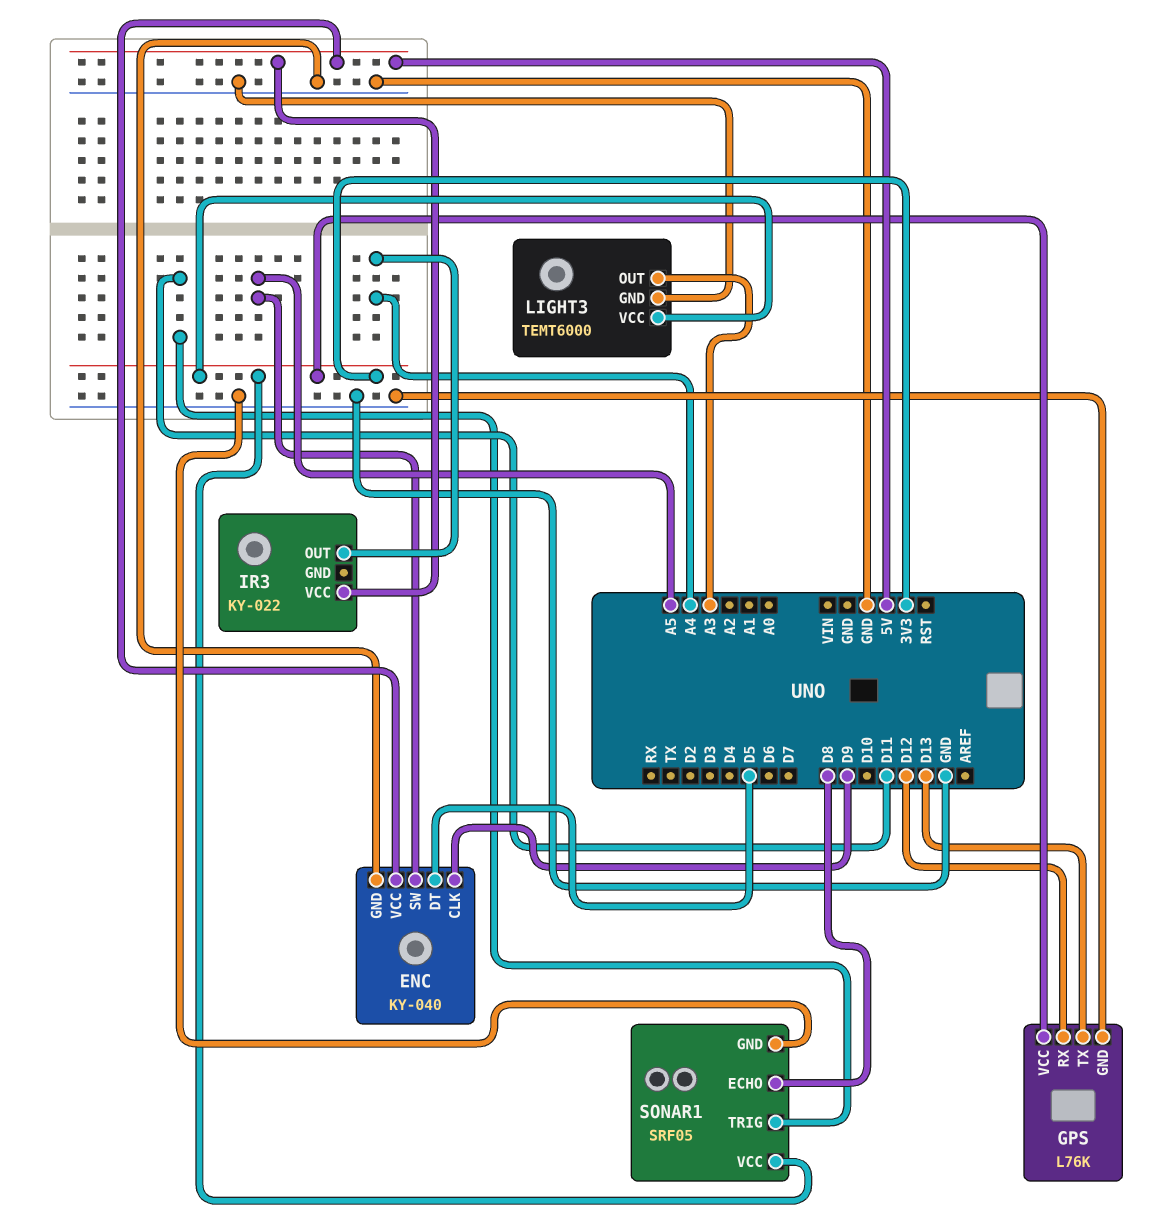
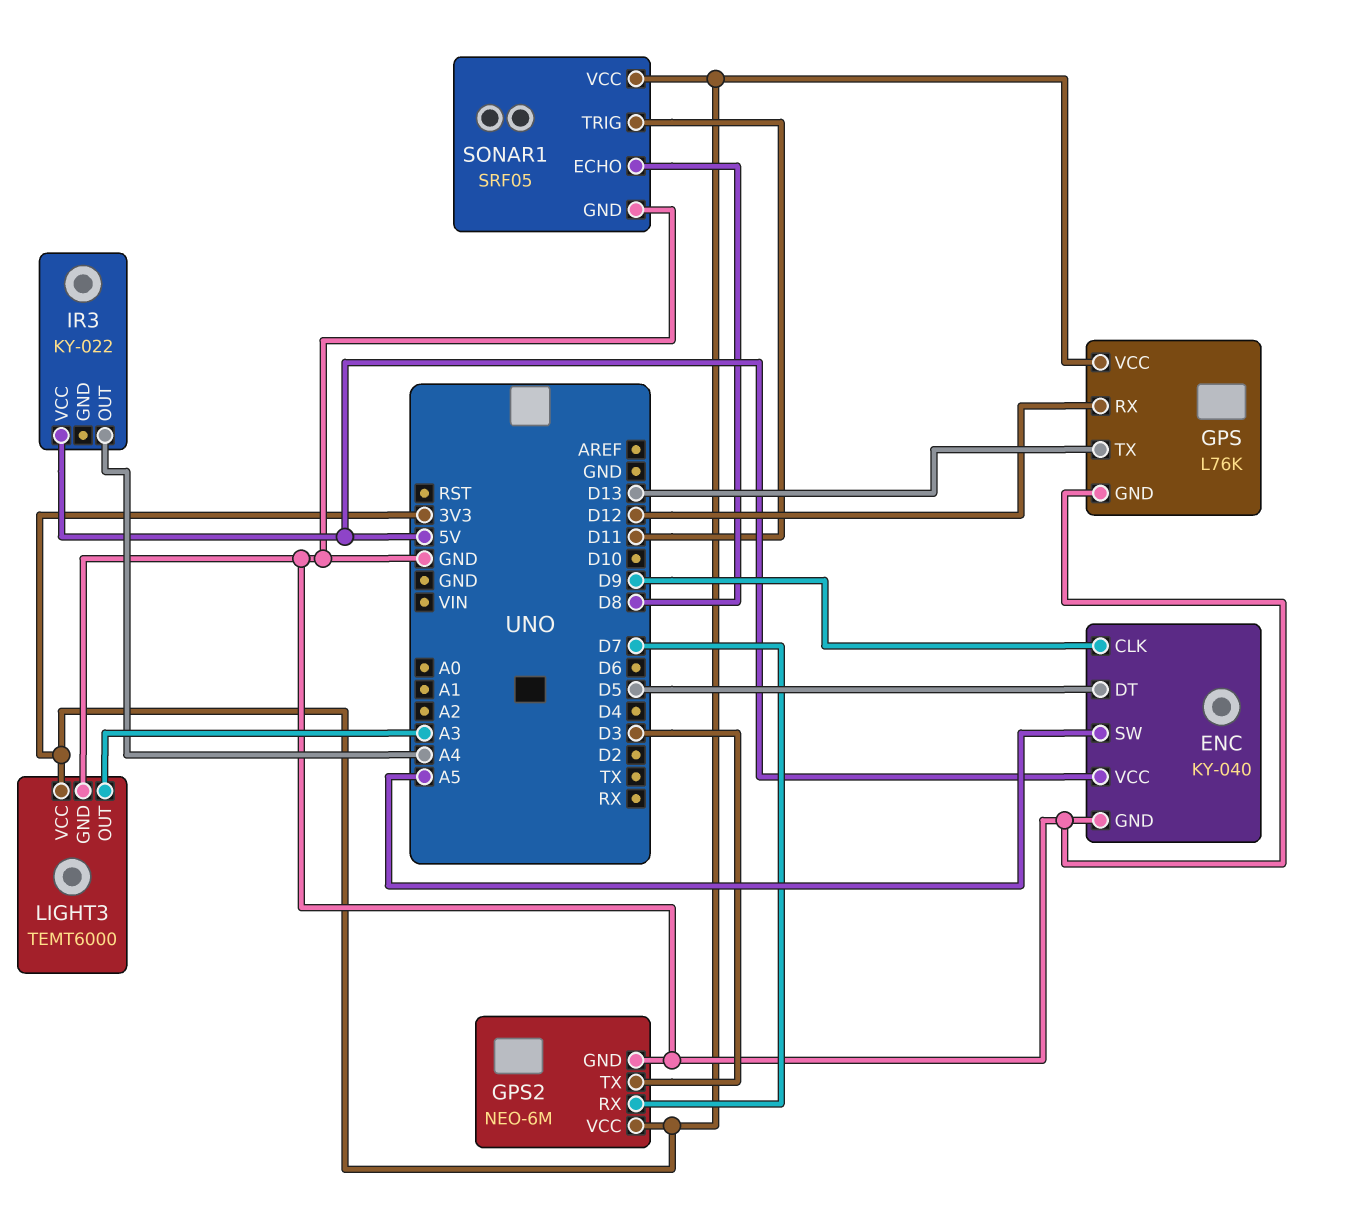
GPS2: none -> NEO-6M
GPS2 pin GND: none -> GND
GPS2 pin RX: none -> D7
GPS2 pin TX: none -> D3
GPS2 pin VCC: none -> 3V3

